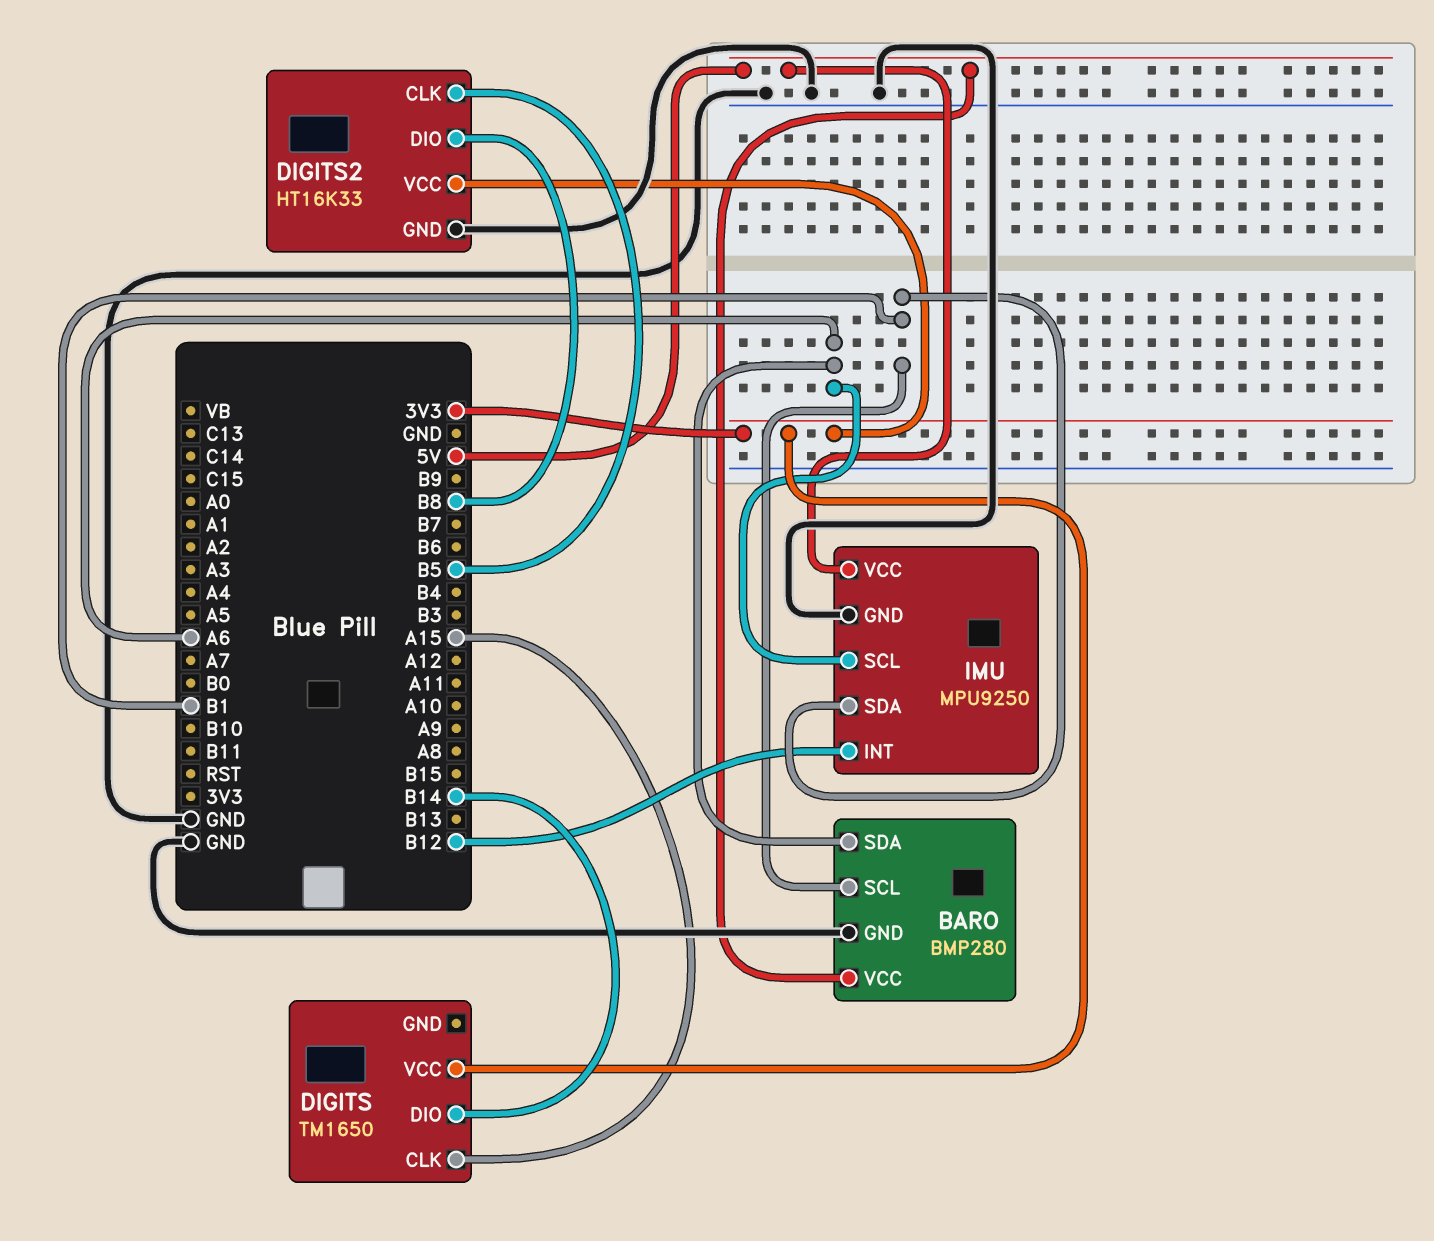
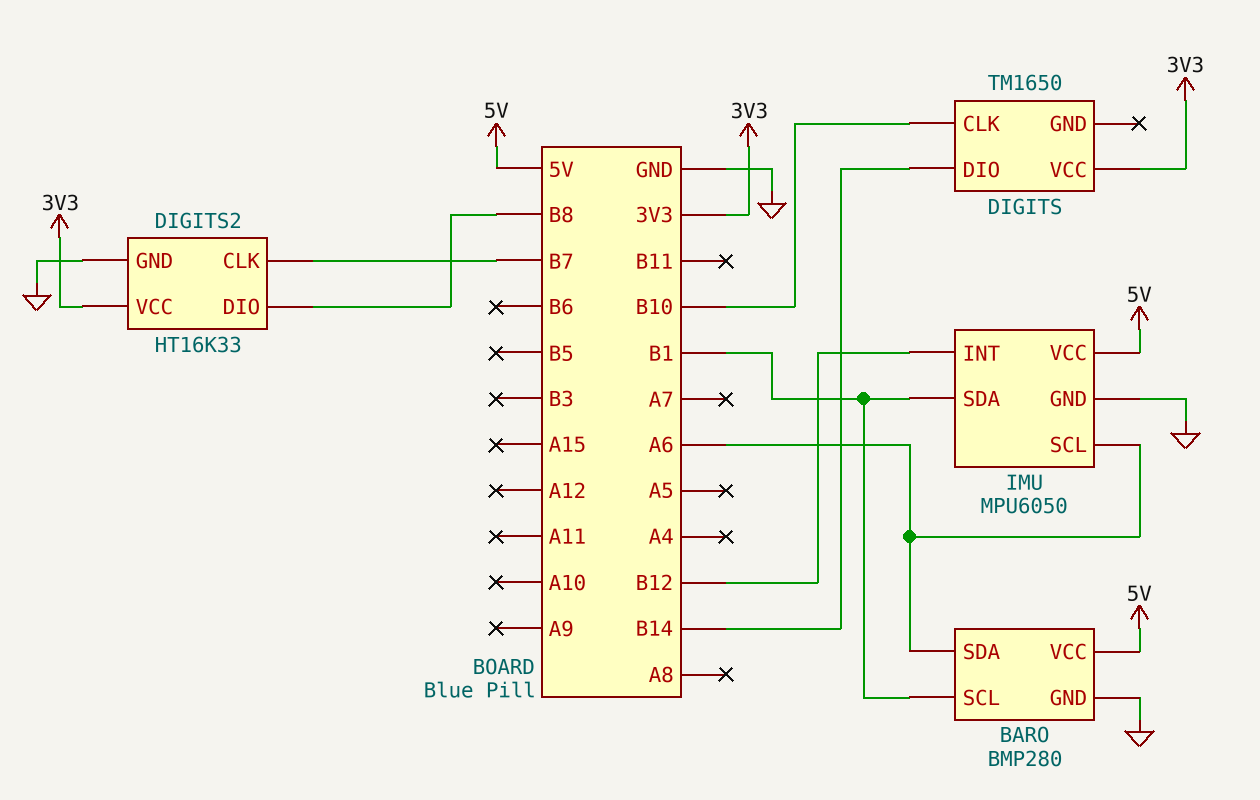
DIGITS pin CLK: A15 -> B10
DIGITS2 pin CLK: B5 -> B7
IMU: MPU9250 -> MPU6050

